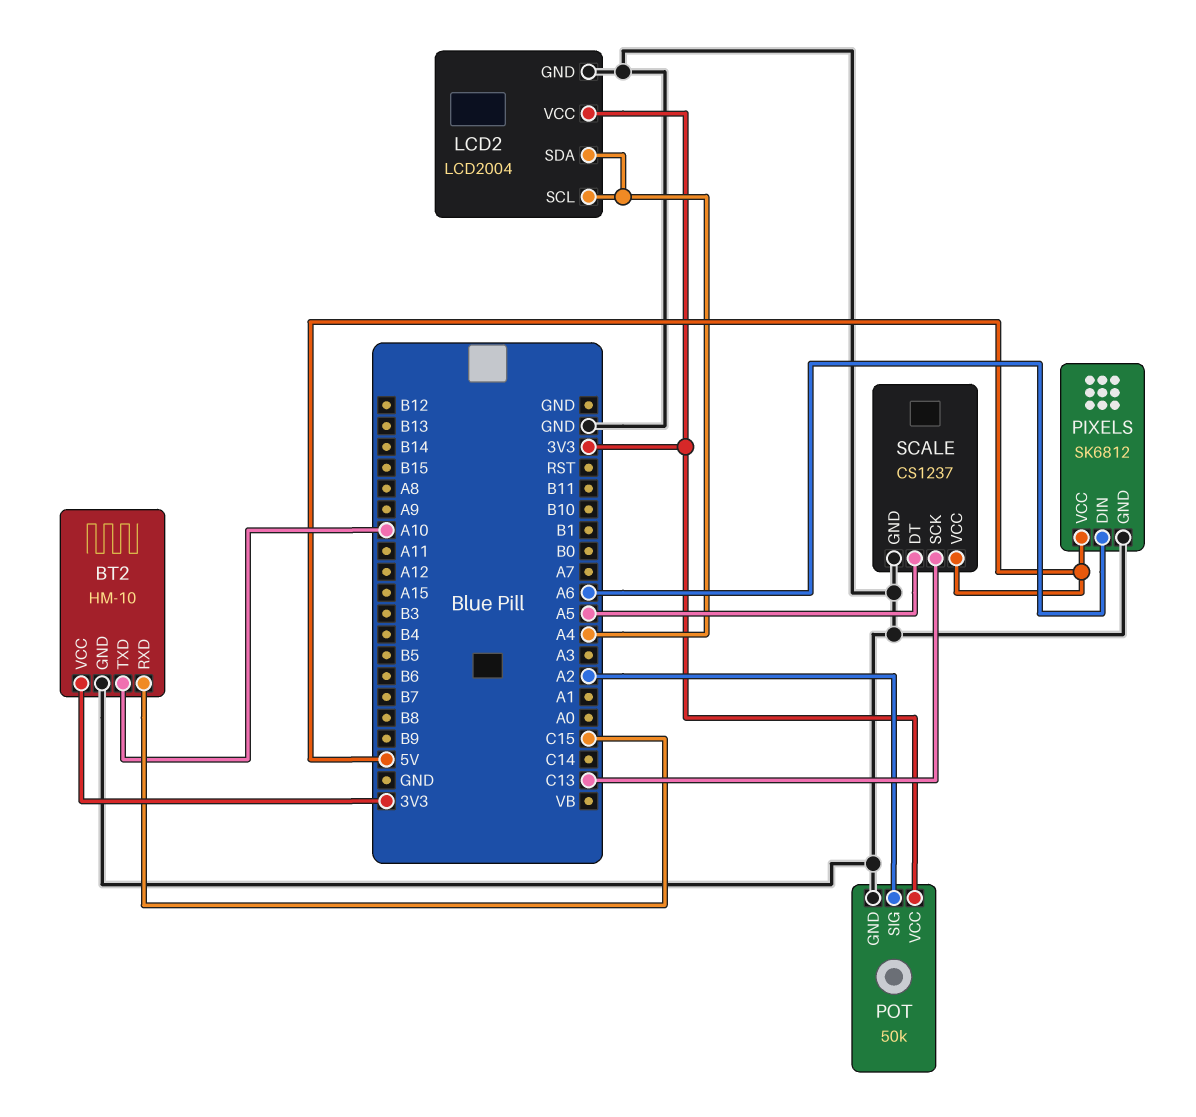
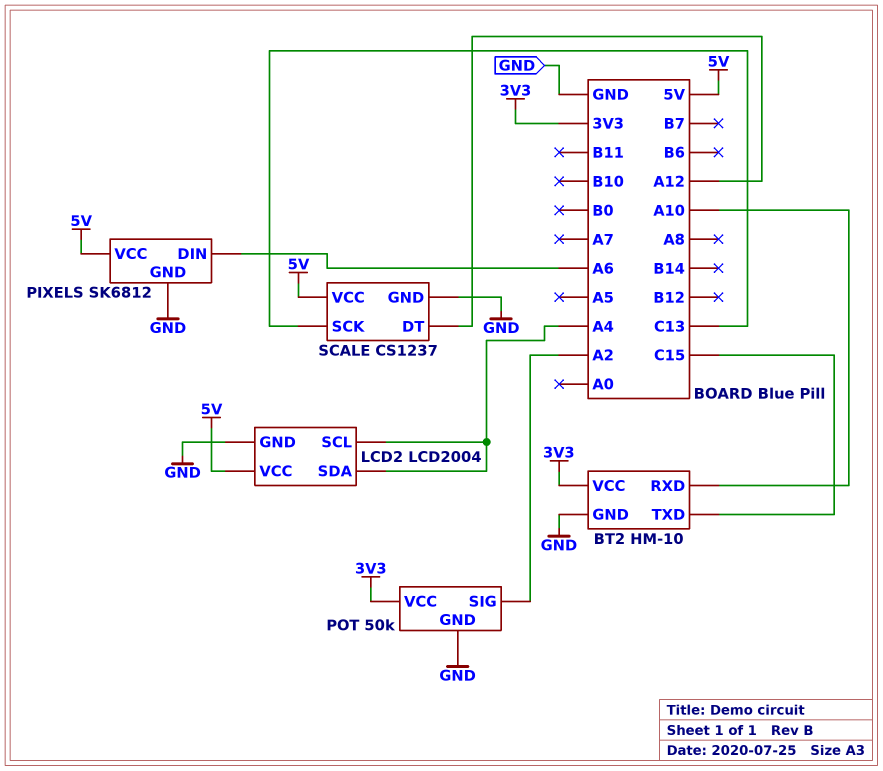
BT2 pin RXD: C15 -> A10
BT2 pin TXD: A10 -> C15
LCD2 pin VCC: 3V3 -> 5V
SCALE pin DT: A5 -> A12

